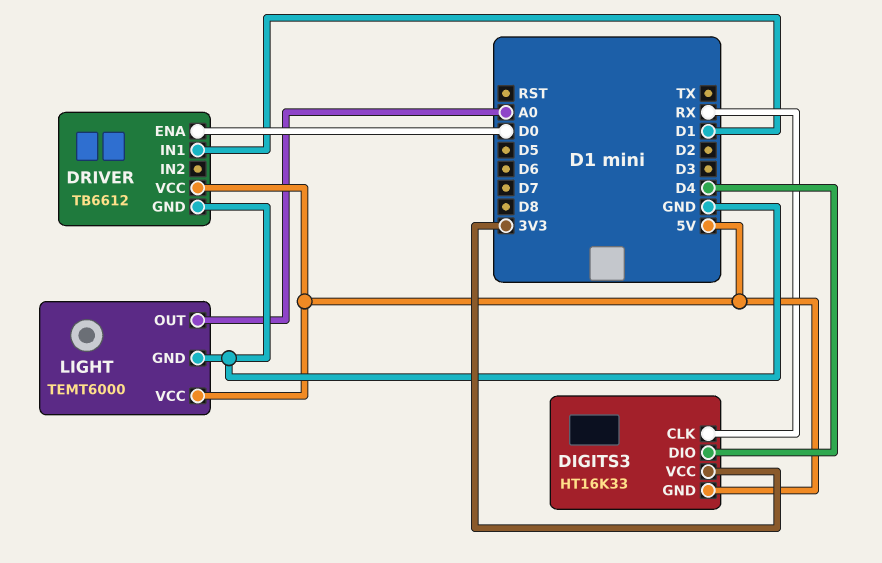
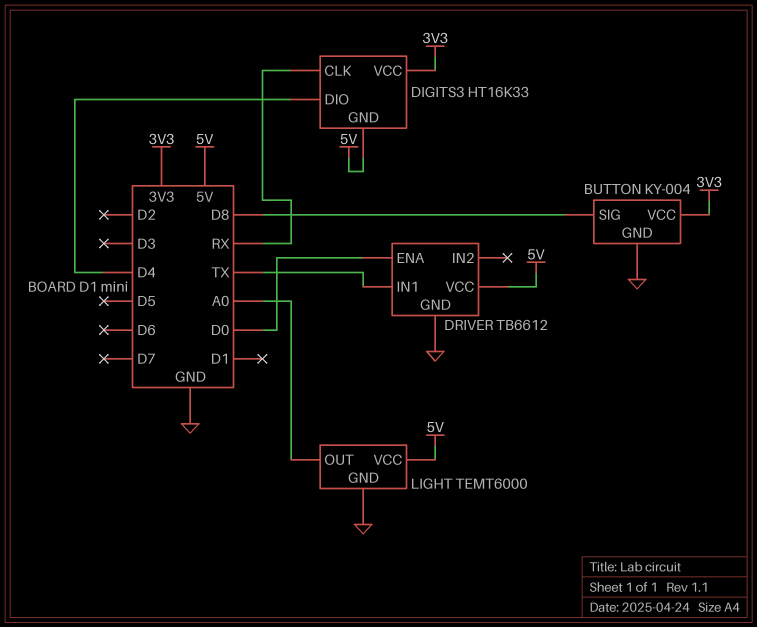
BUTTON: none -> KY-004
BUTTON pin GND: none -> GND
BUTTON pin SIG: none -> D8
BUTTON pin VCC: none -> 3V3
DRIVER pin IN1: D1 -> TX

